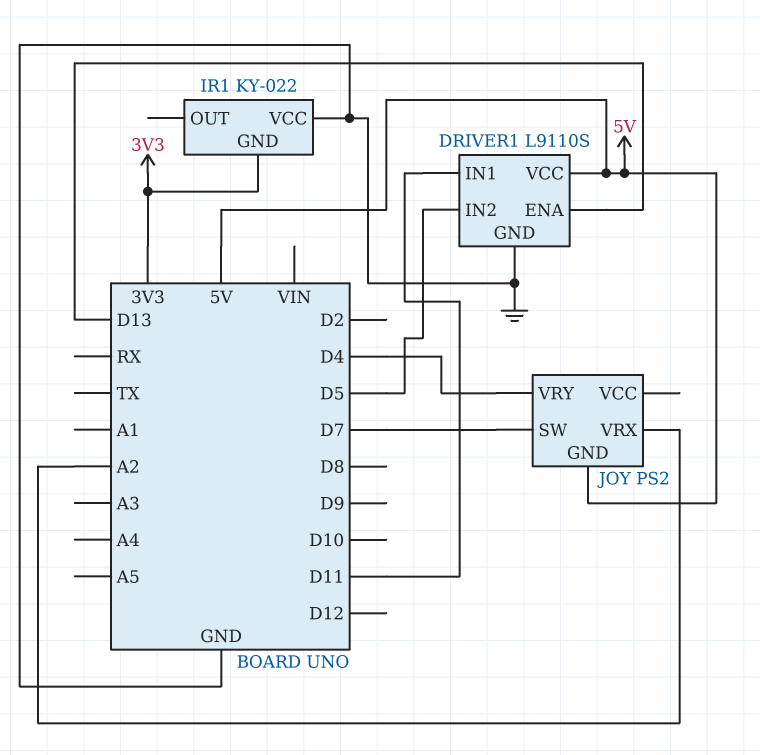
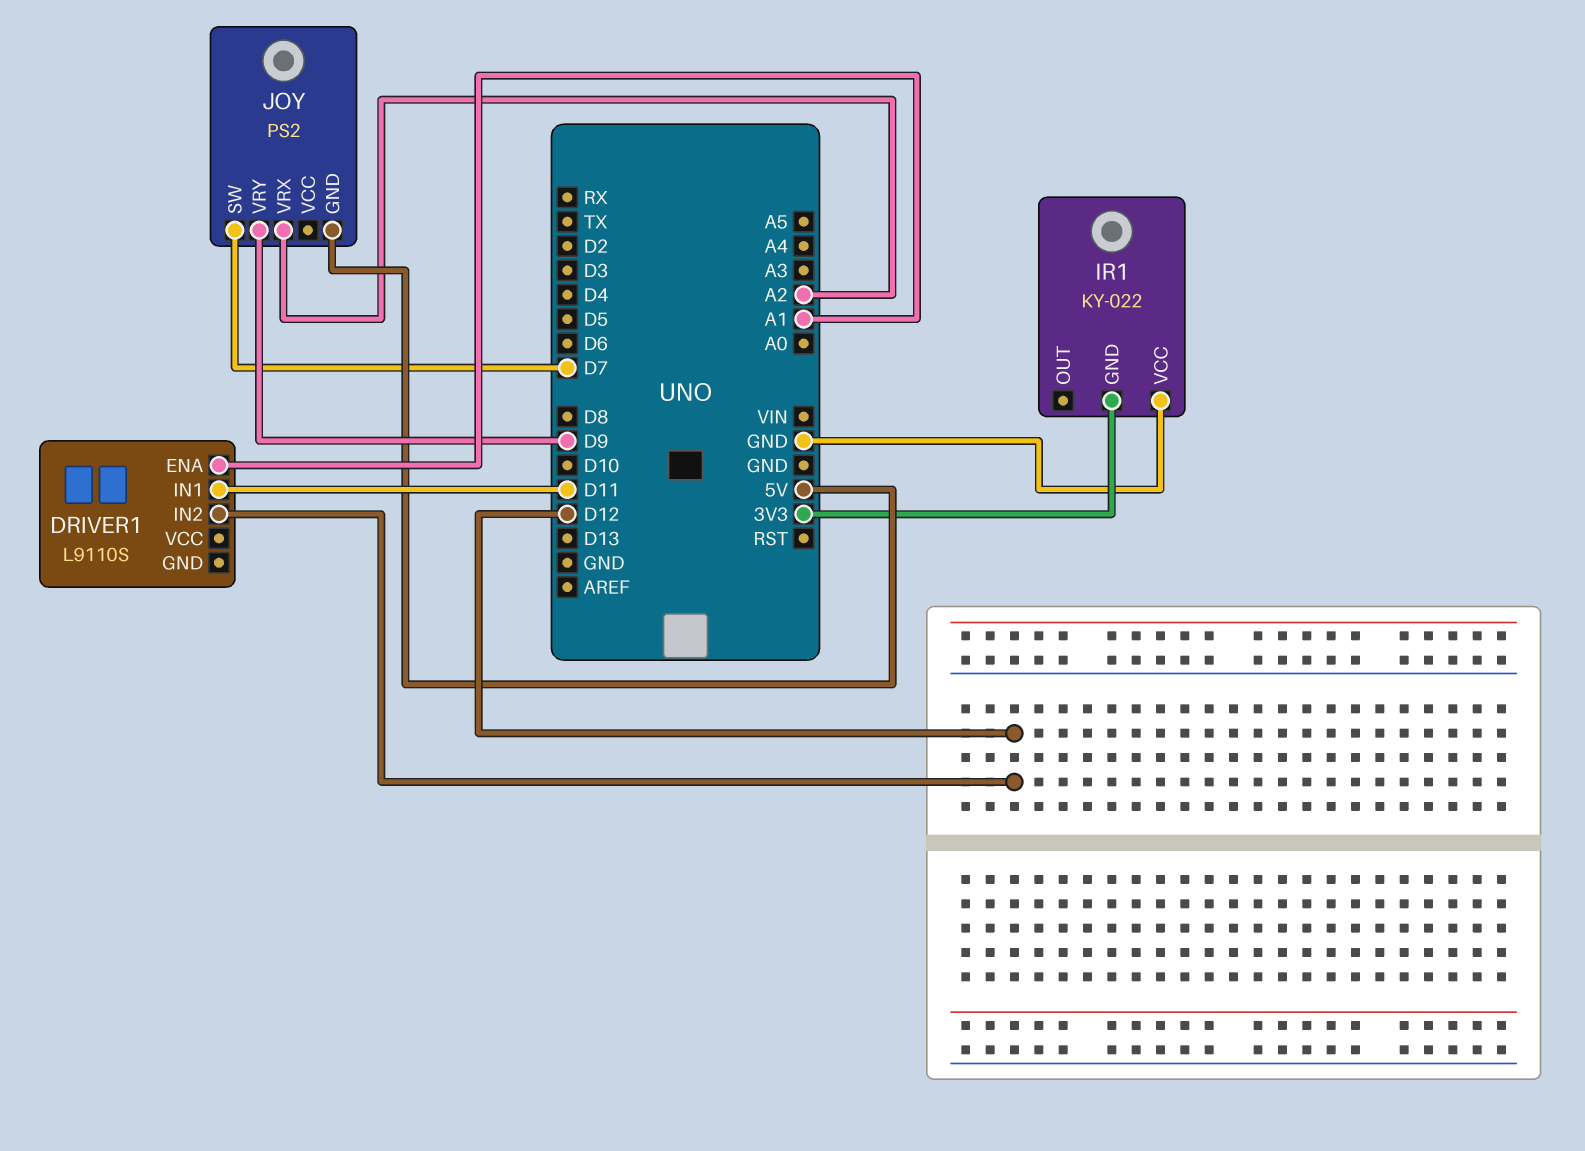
DRIVER1 pin ENA: D13 -> A1
DRIVER1 pin GND: GND -> none
DRIVER1 pin IN2: D5 -> D12
DRIVER1 pin VCC: 5V -> none
JOY pin VRY: D4 -> D9

